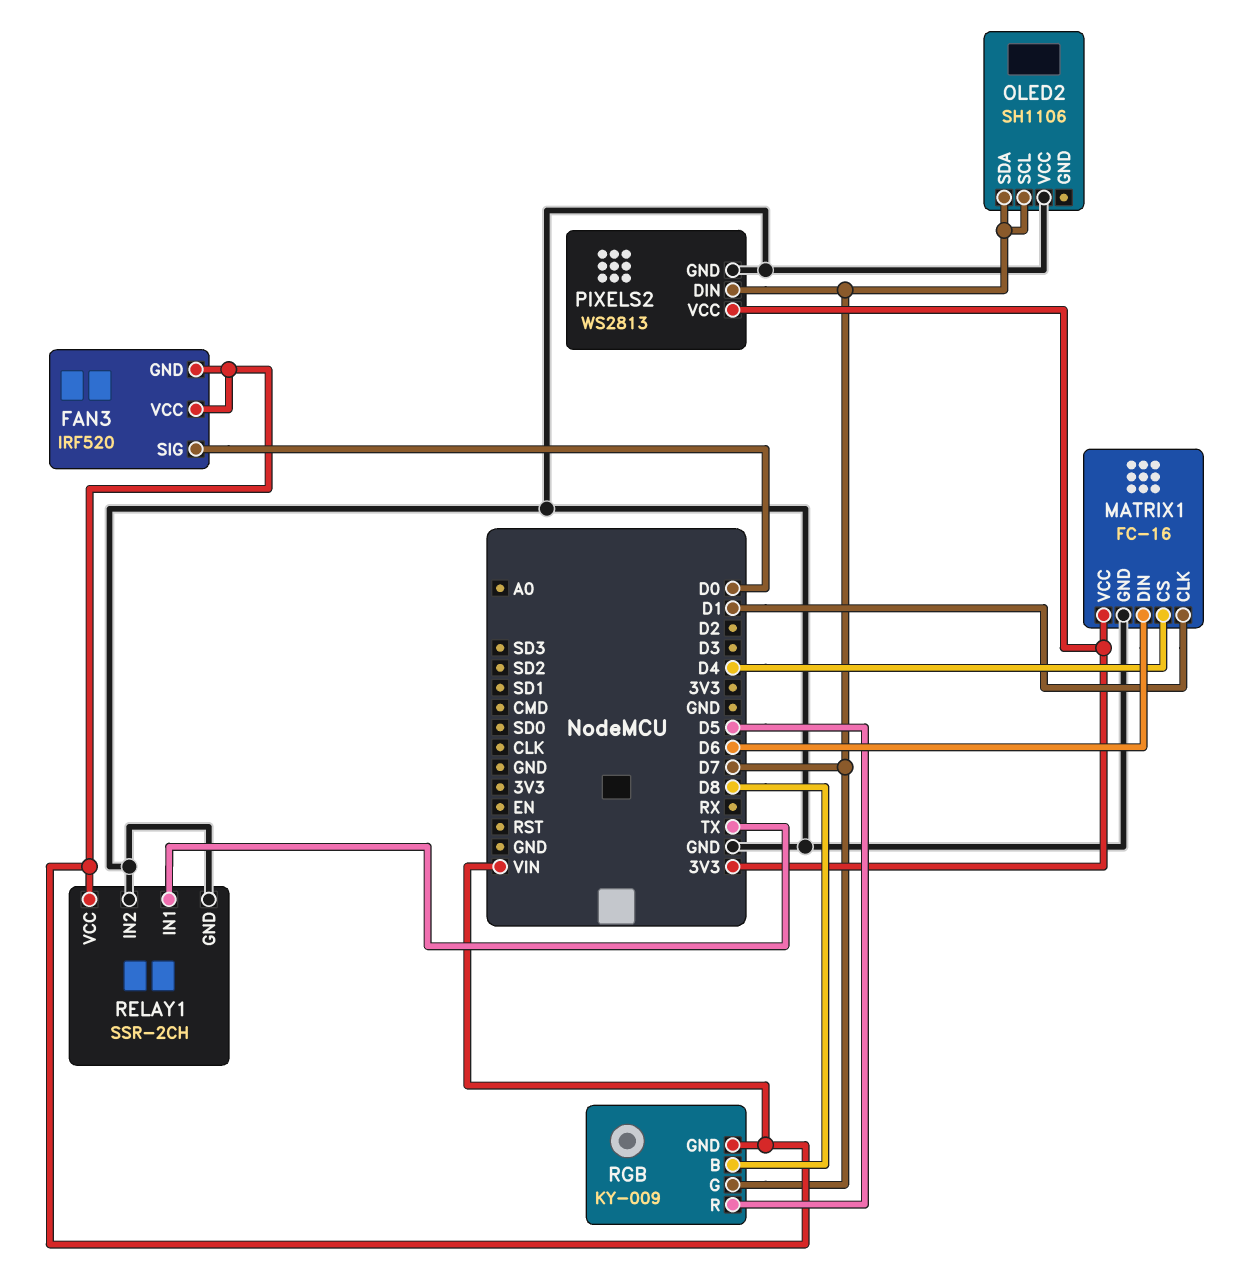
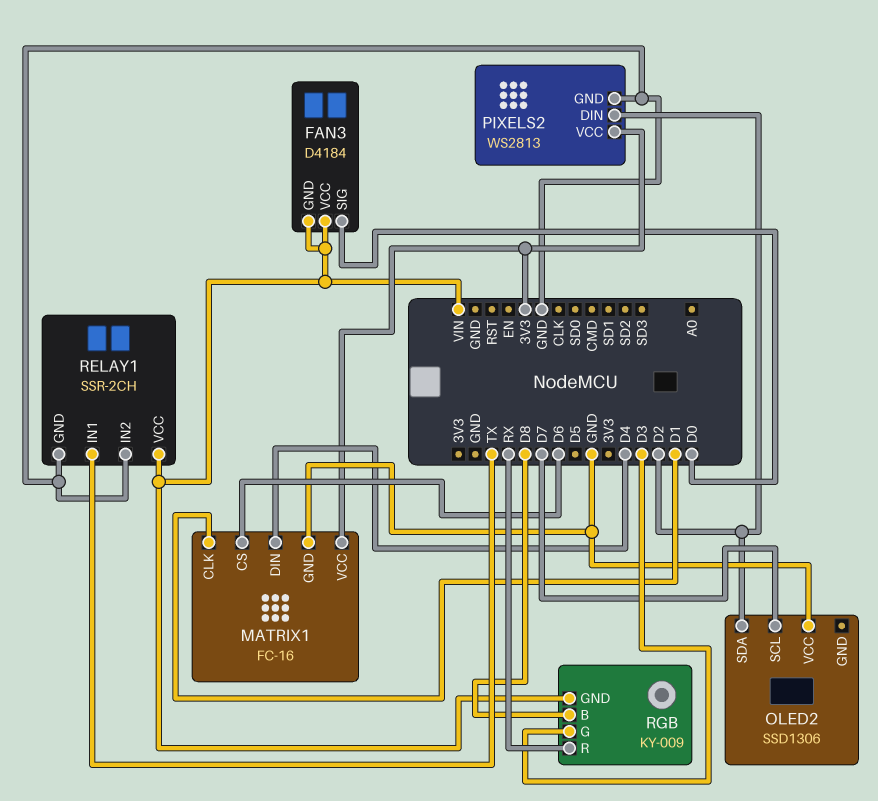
FAN3: IRF520 -> D4184
MATRIX1 pin CS: D4 -> D6
MATRIX1 pin DIN: D6 -> D4
OLED2: SH1106 -> SSD1306
OLED2 pin SDA: D7 -> D2
PIXELS2 pin DIN: D7 -> D2
RGB pin G: D7 -> D3
RGB pin R: D5 -> RX

